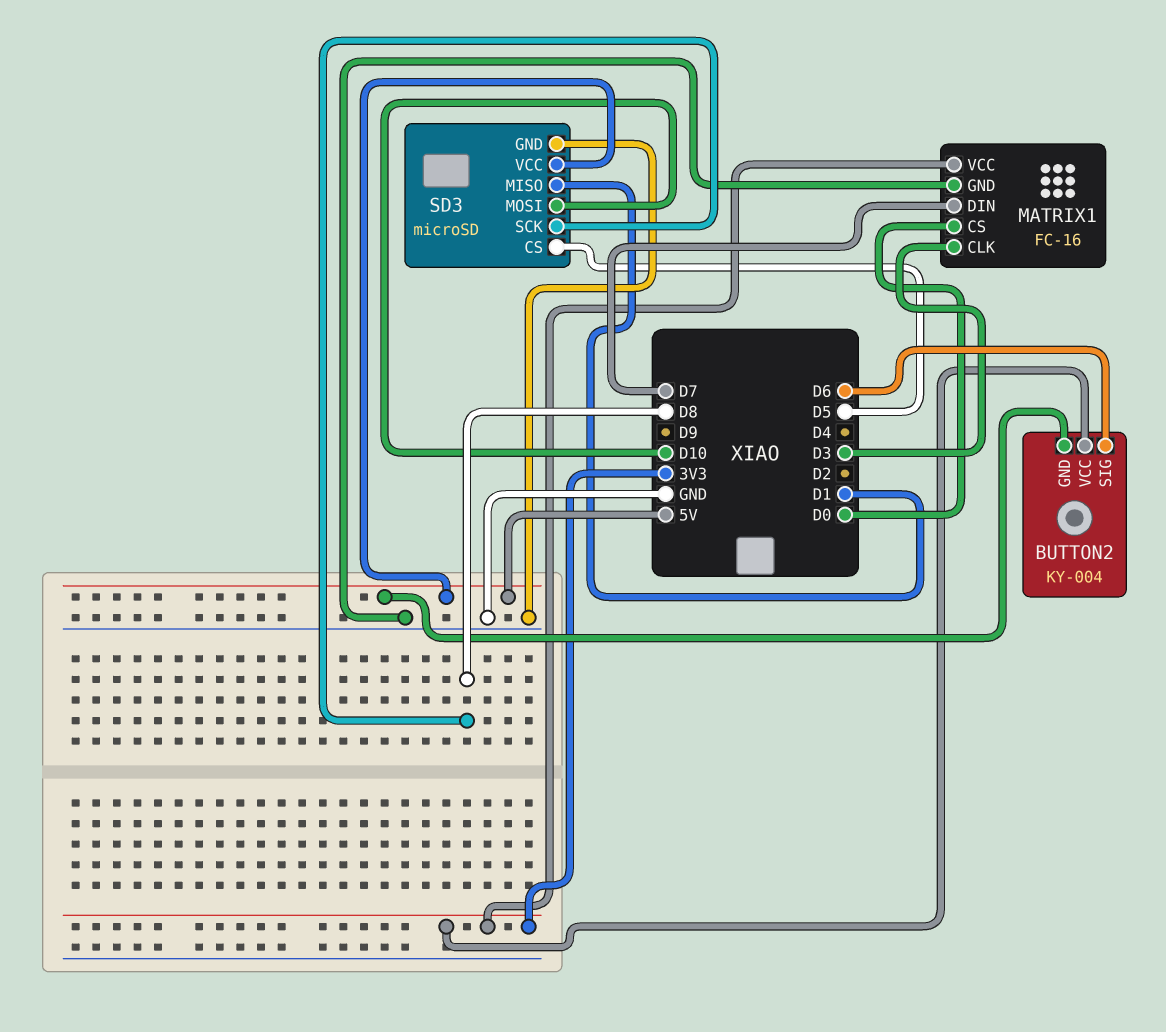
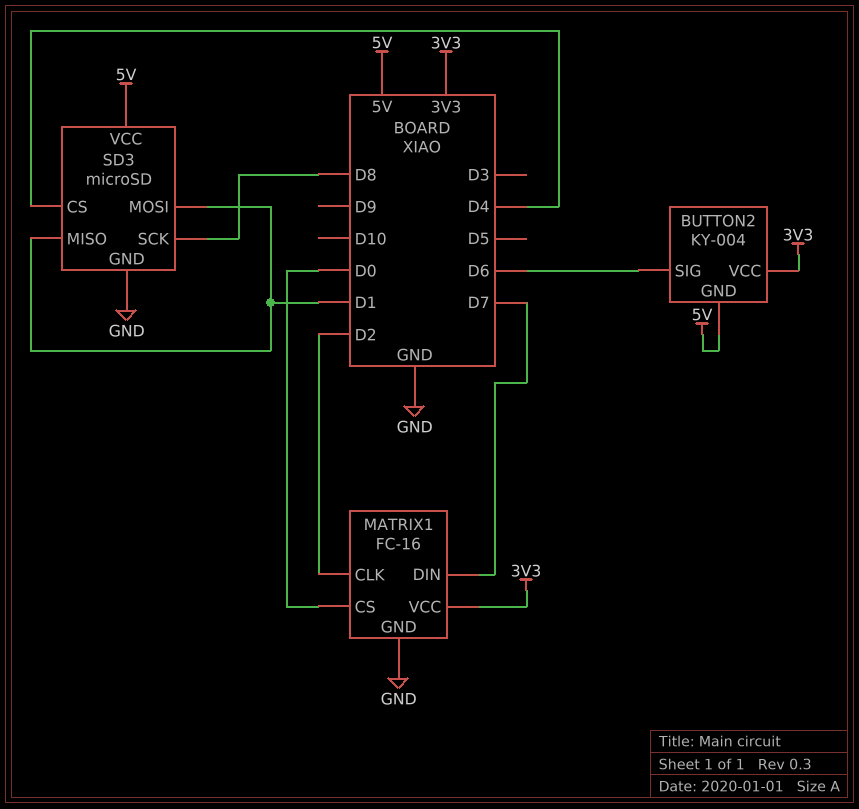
MATRIX1 pin CLK: D3 -> D2
SD3 pin CS: D5 -> D4
SD3 pin MOSI: D10 -> D1

